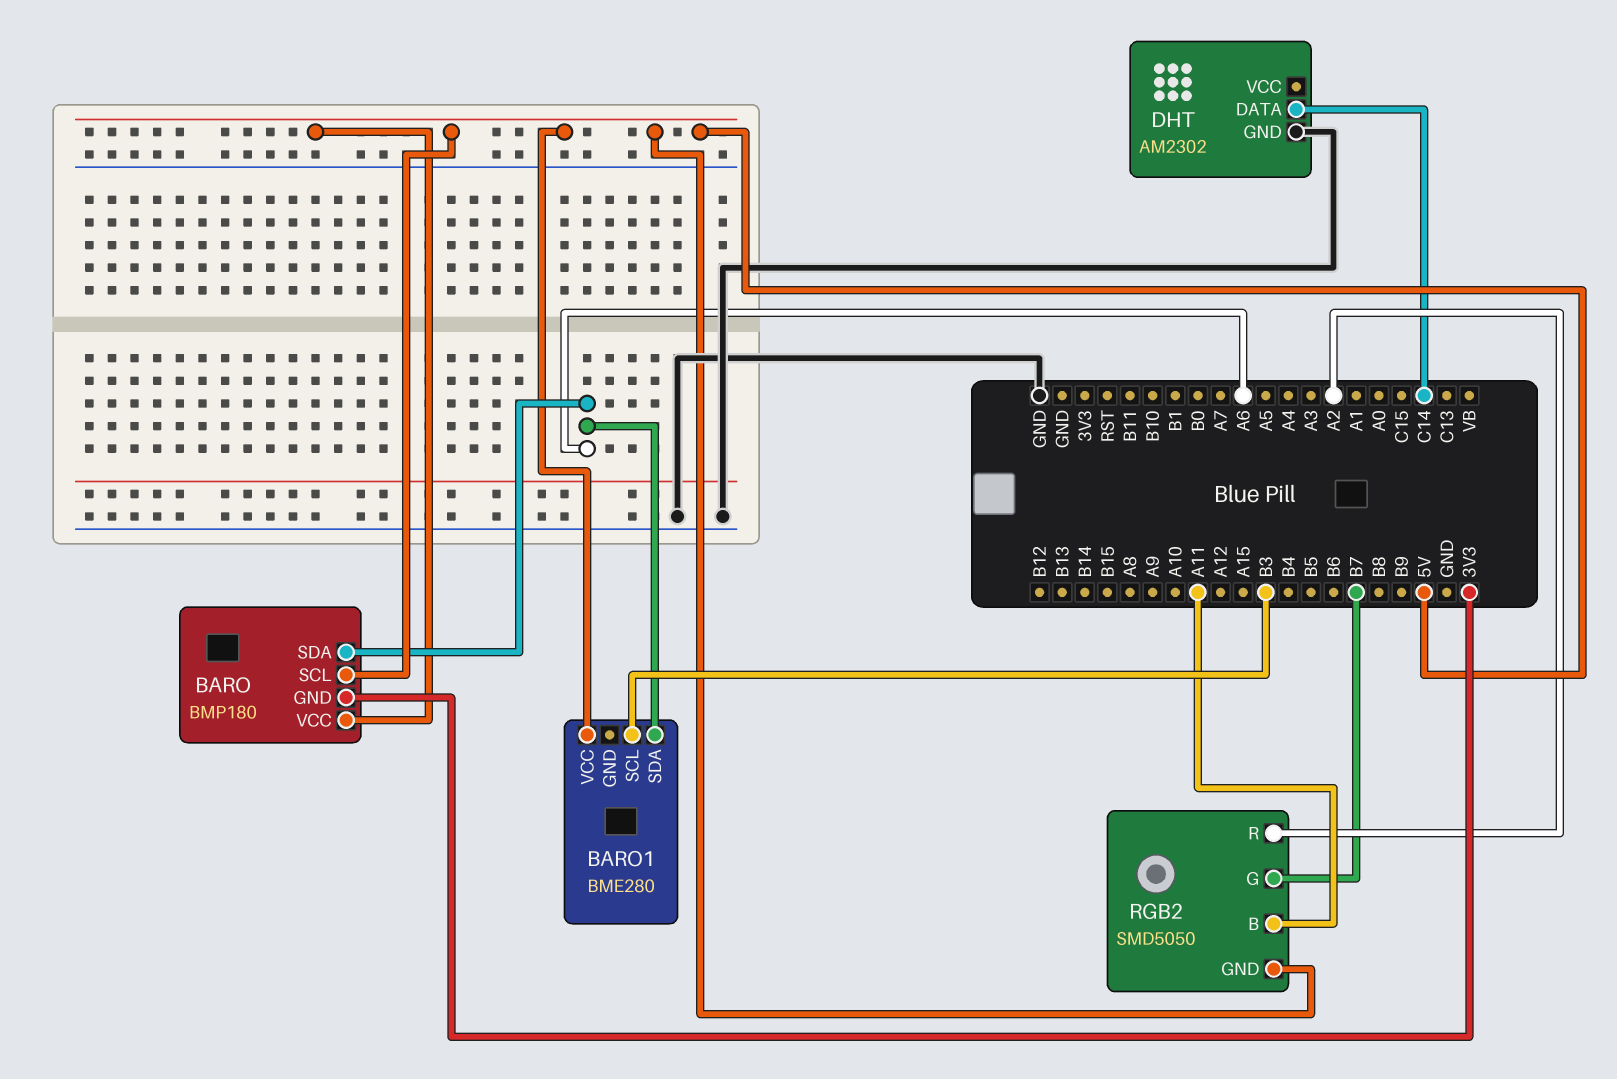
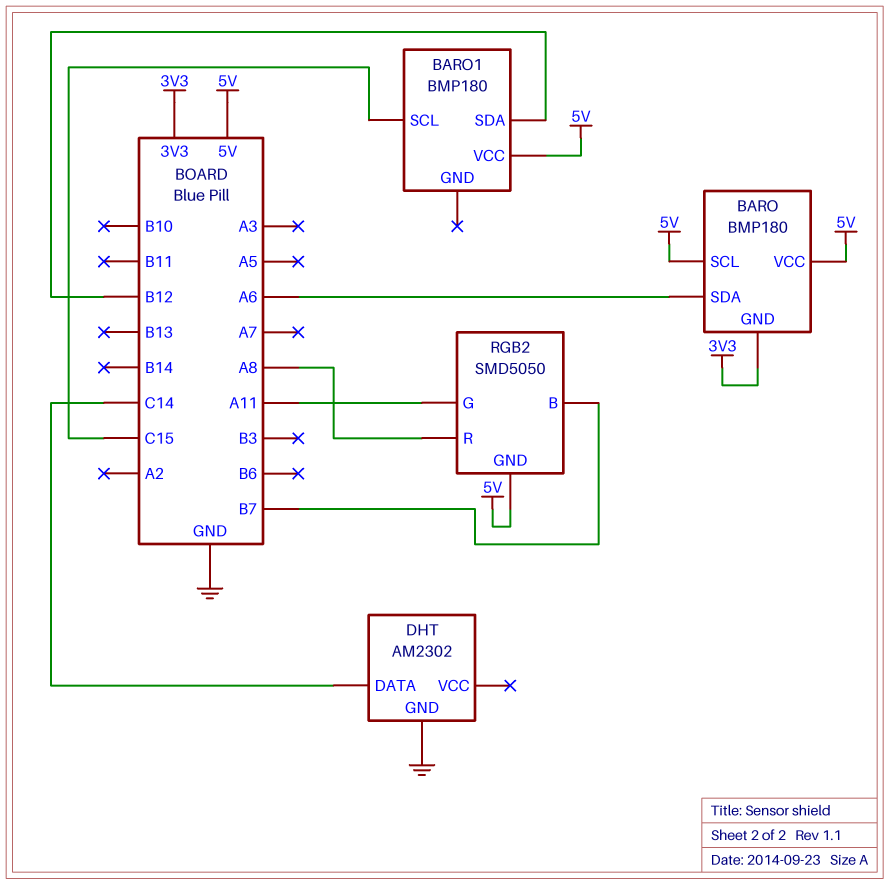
BARO1: BME280 -> BMP180
BARO1 pin SCL: B3 -> C15
BARO1 pin SDA: A6 -> B12
RGB2 pin B: A11 -> B7
RGB2 pin G: B7 -> A11
RGB2 pin R: A2 -> A8

